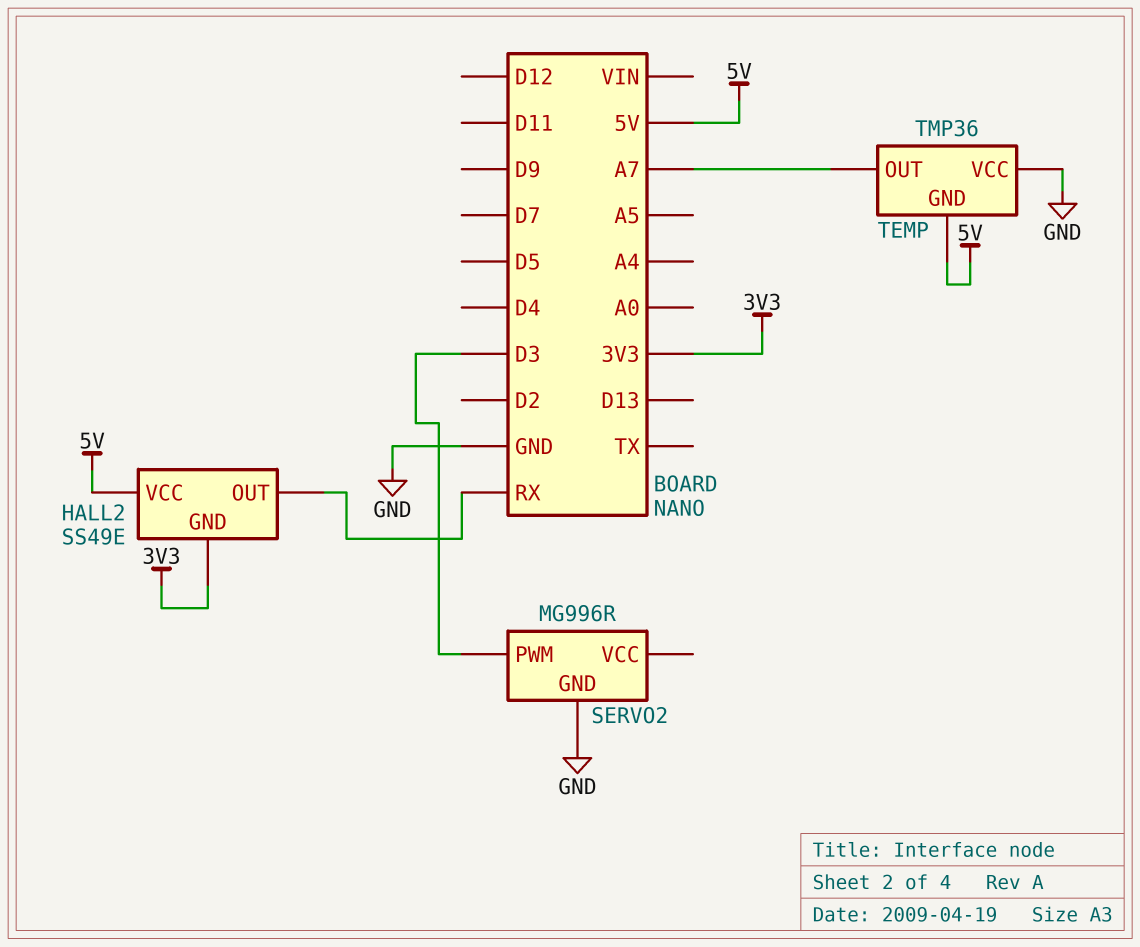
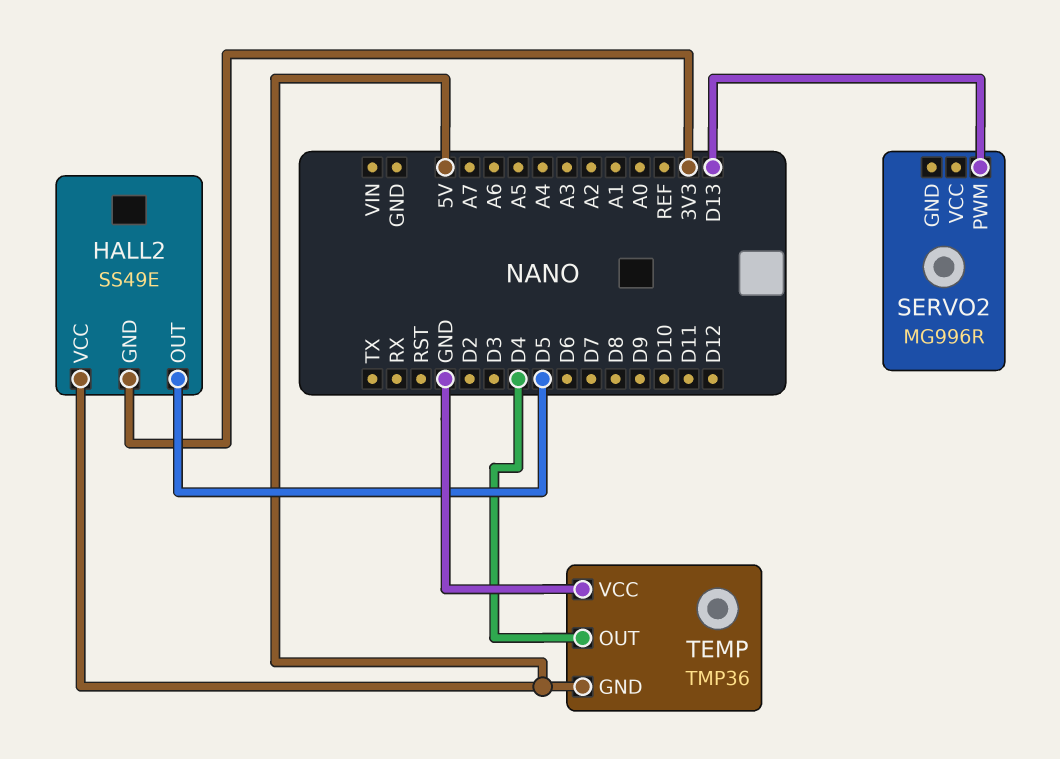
HALL2 pin OUT: RX -> D5
SERVO2 pin GND: GND -> none
SERVO2 pin PWM: D3 -> D13
TEMP pin OUT: A7 -> D4

